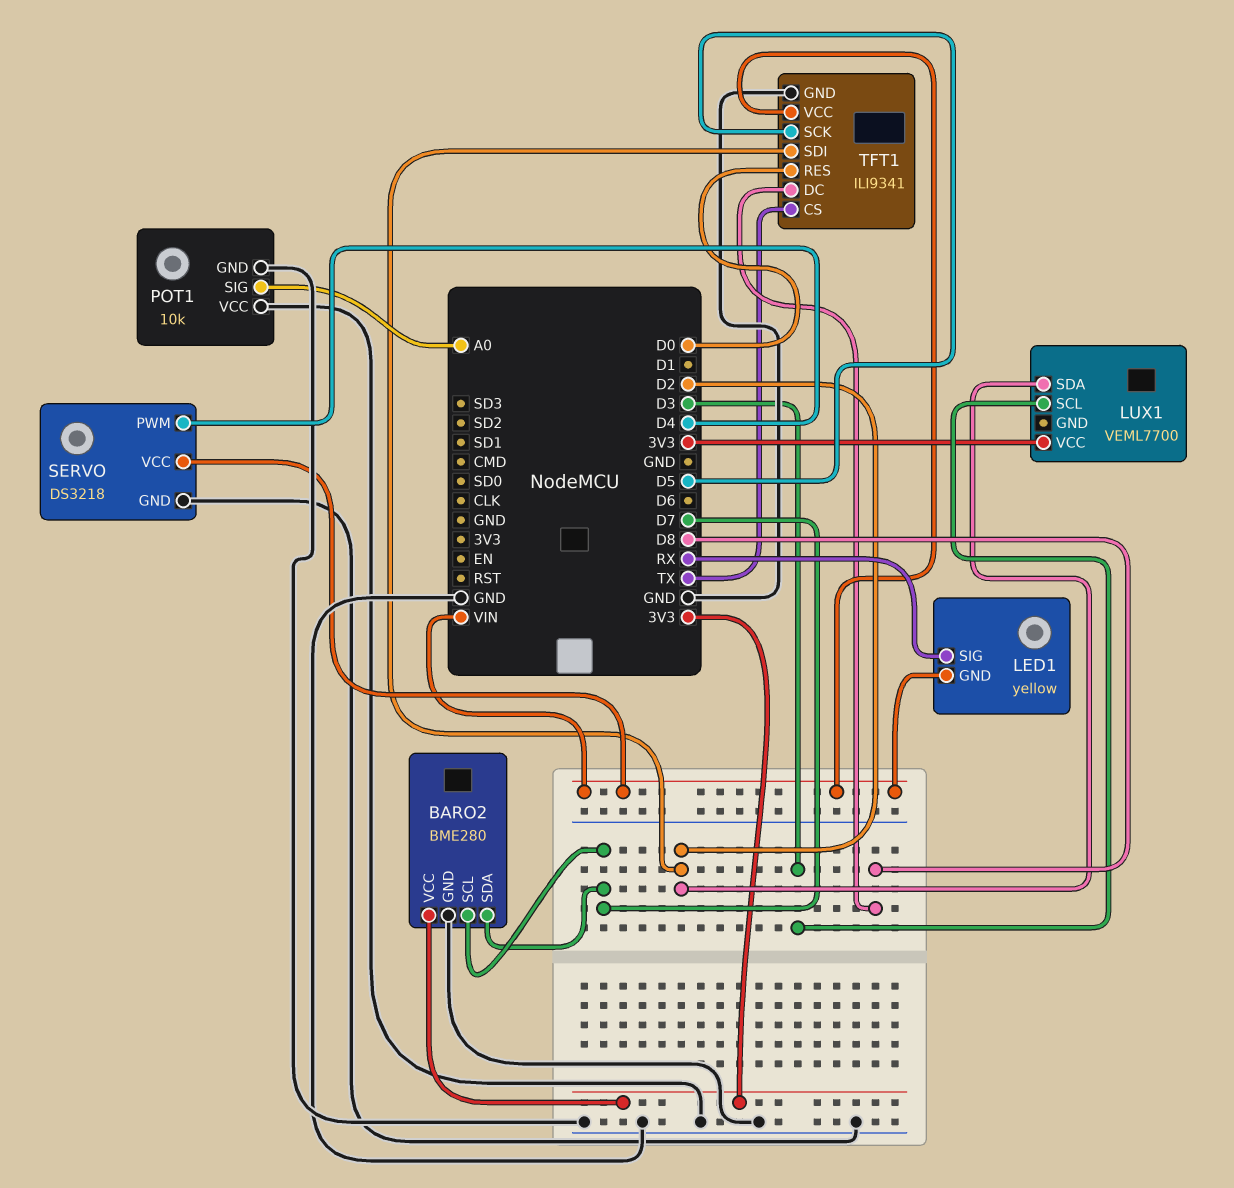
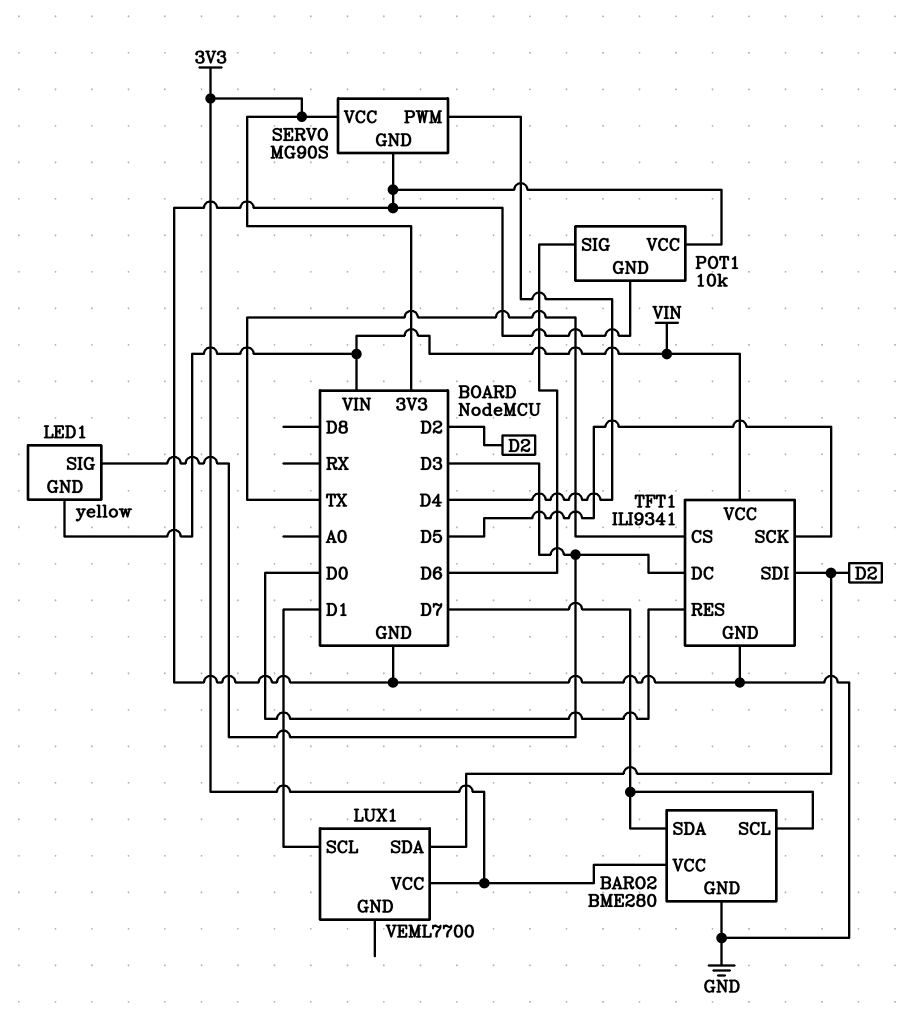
LED1 pin SIG: RX -> D3
LUX1 pin SCL: D3 -> D1
POT1 pin SIG: A0 -> D6
SERVO: DS3218 -> MG90S
SERVO pin VCC: VIN -> 3V3
TFT1 pin DC: D8 -> D3

